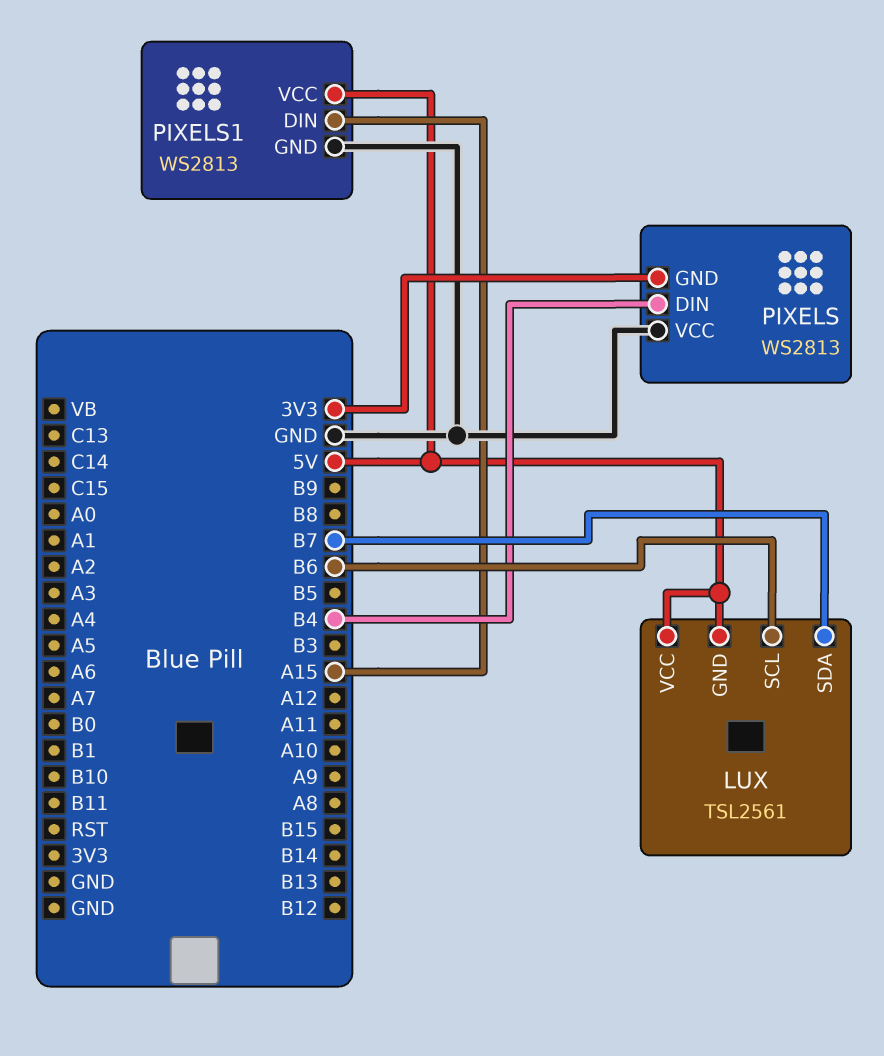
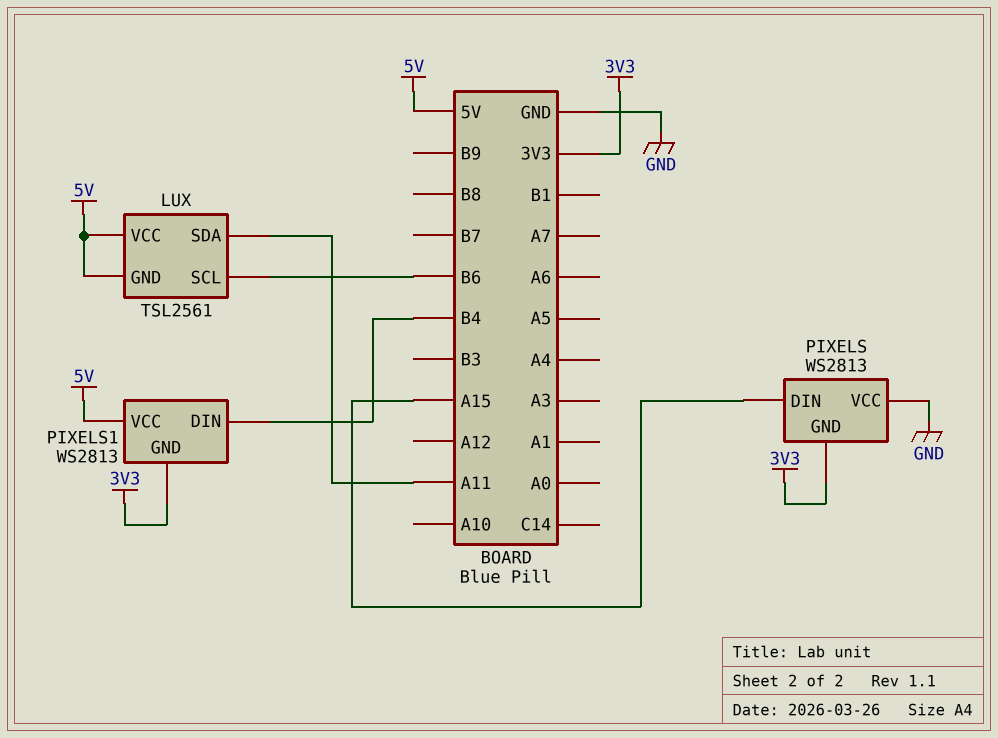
LUX pin SDA: B7 -> A11
PIXELS pin DIN: B4 -> A15
PIXELS1 pin DIN: A15 -> B4
PIXELS1 pin GND: GND -> 3V3

